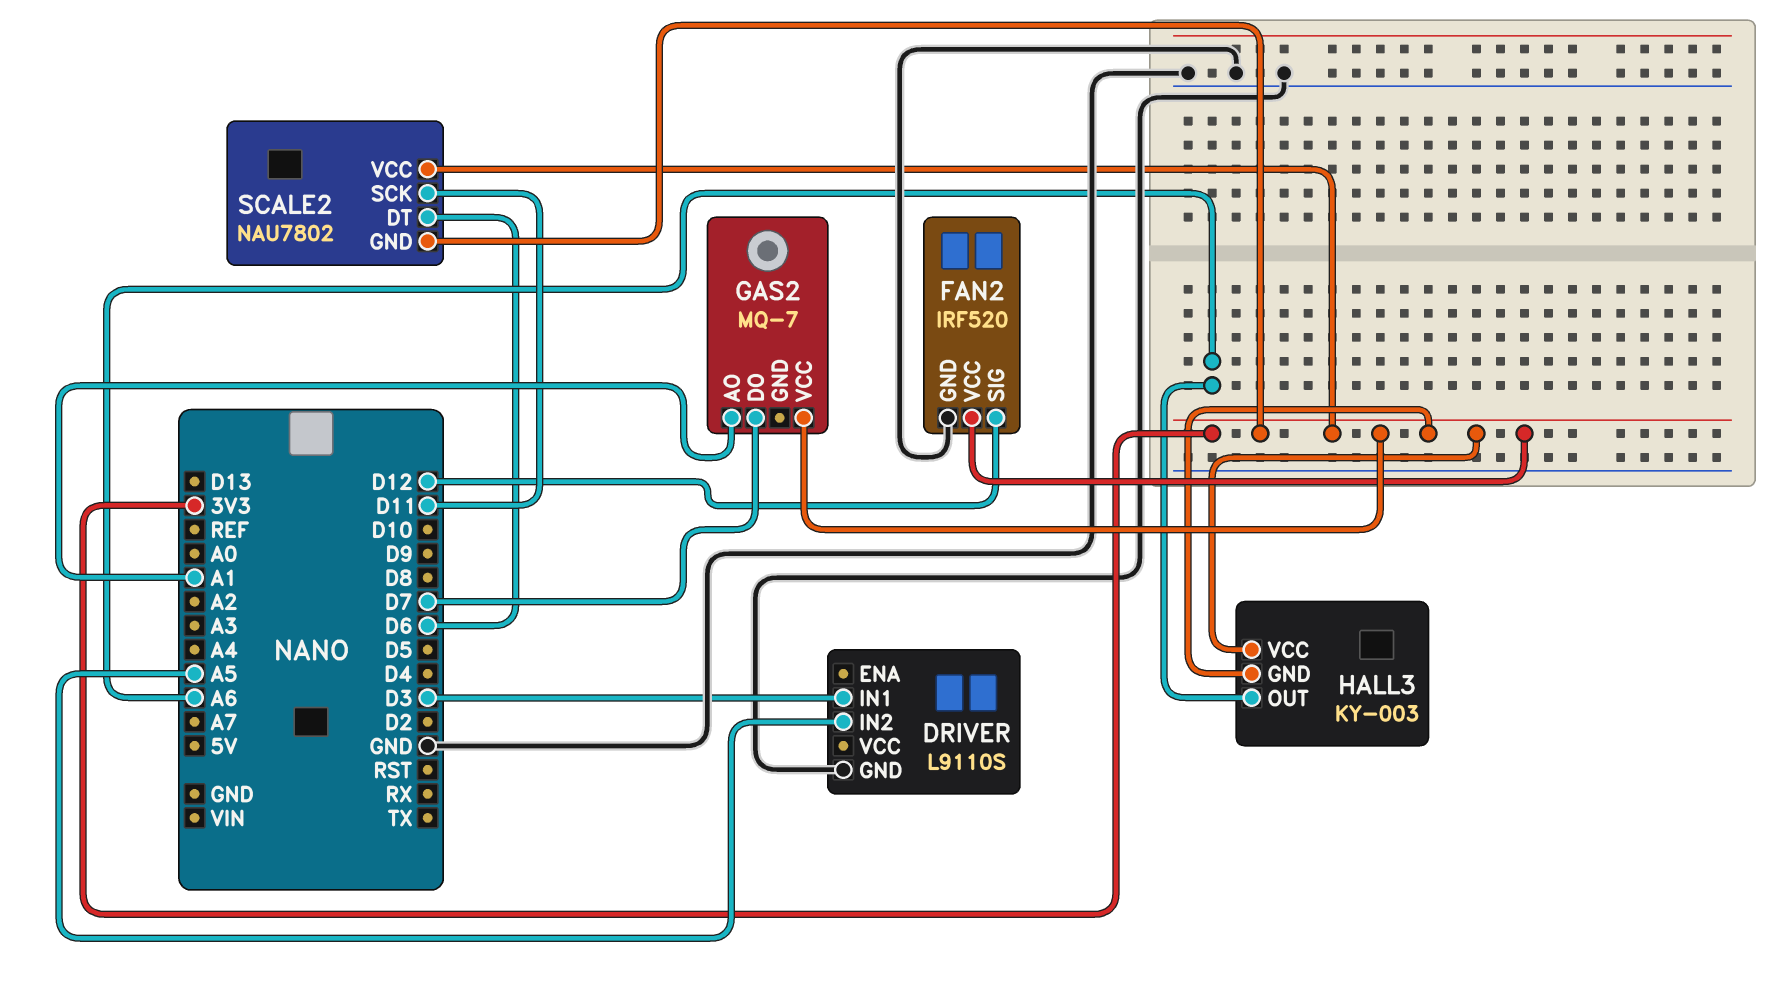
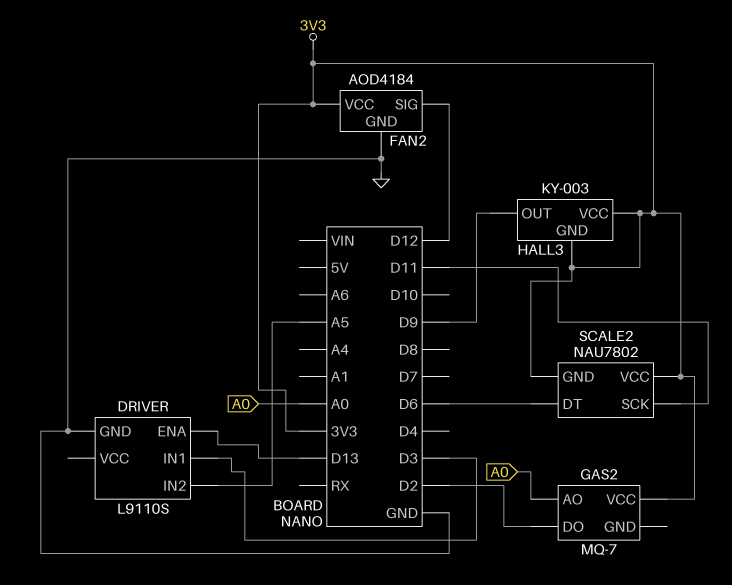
DRIVER pin ENA: none -> D13
FAN2: IRF520 -> AOD4184
GAS2 pin AO: A1 -> A0
GAS2 pin DO: D7 -> D2
HALL3 pin OUT: A6 -> D9

